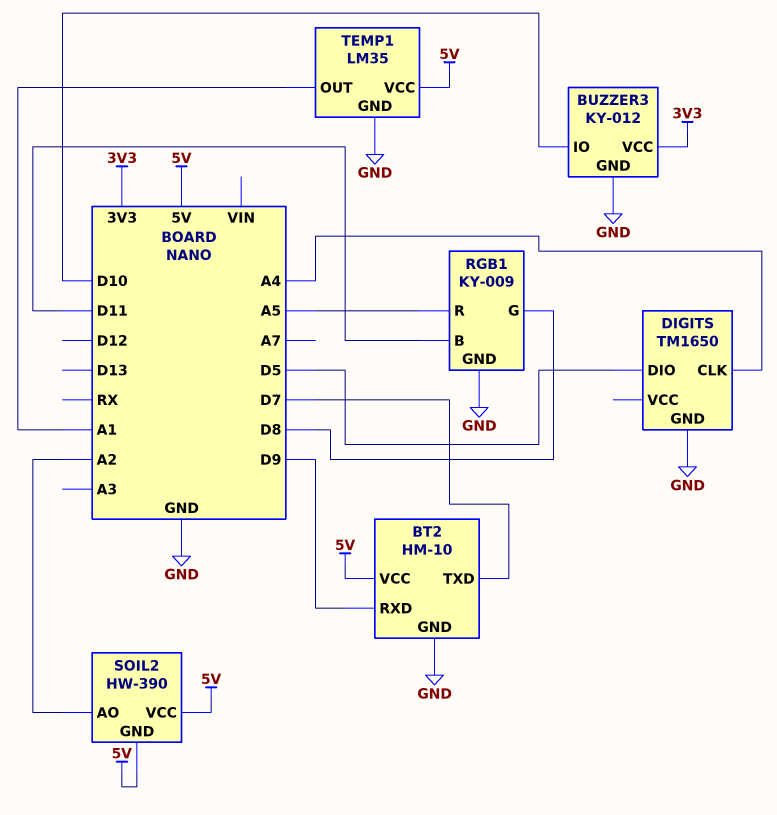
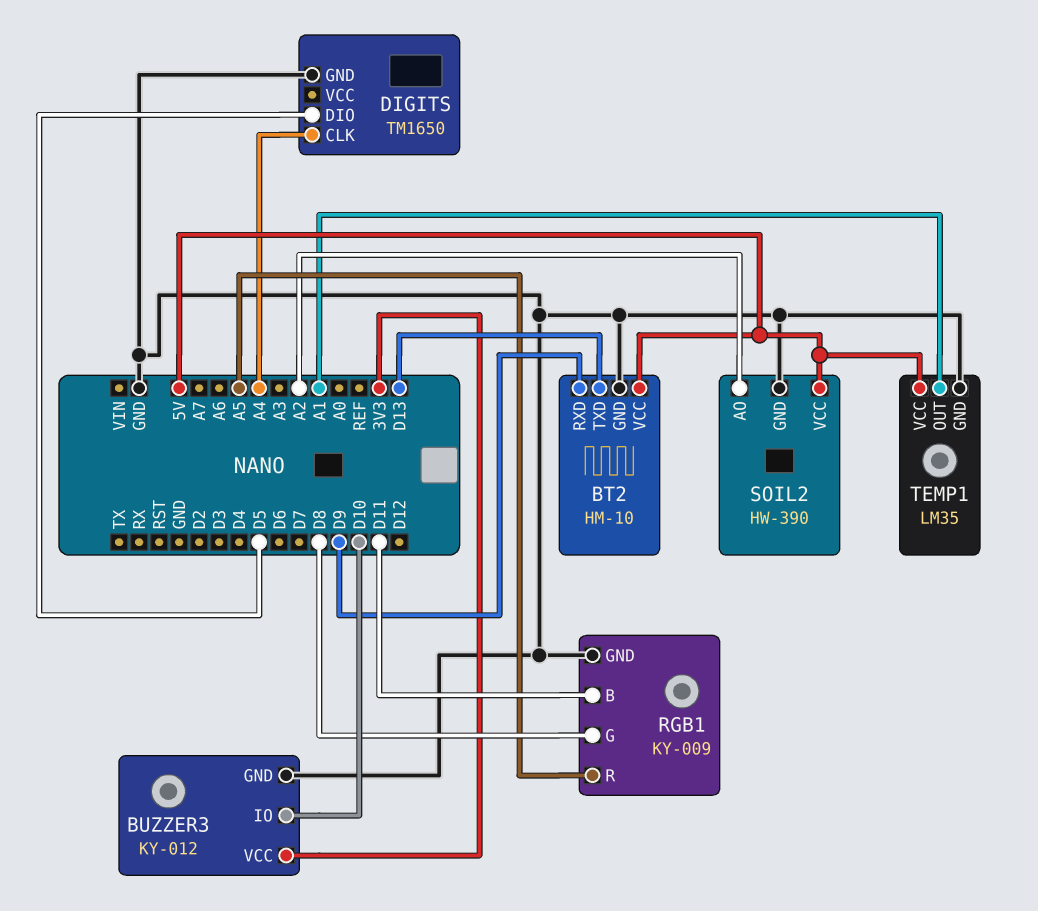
BT2 pin TXD: D7 -> D13
SOIL2 pin GND: 5V -> GND

